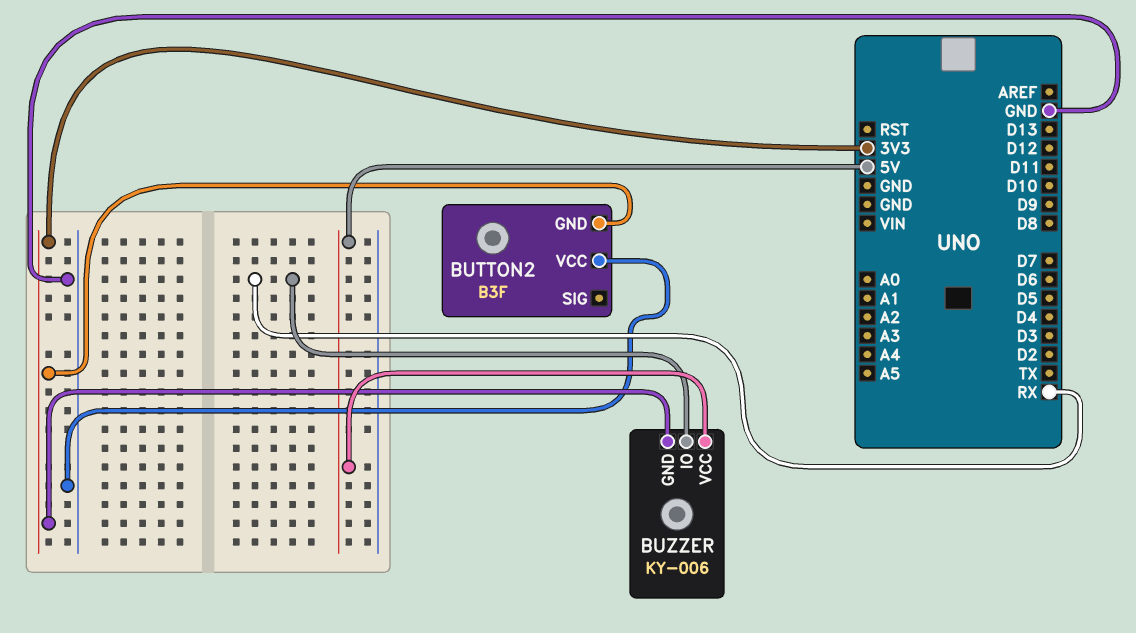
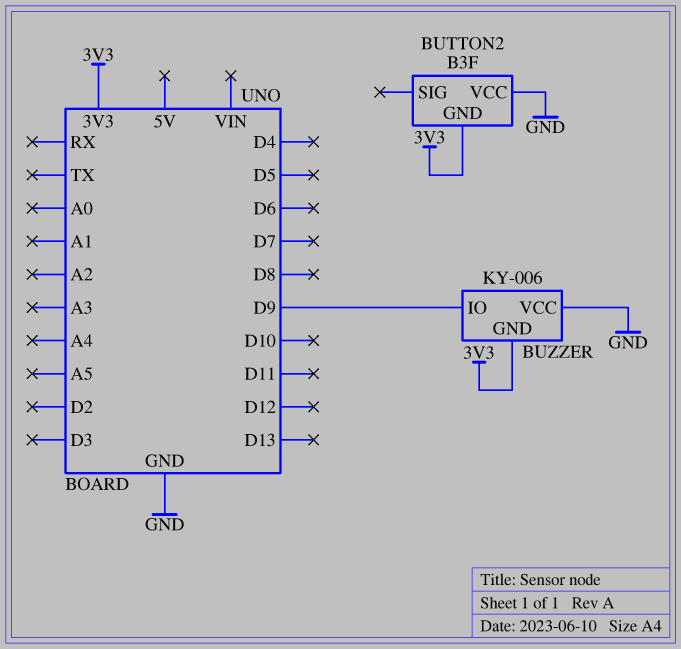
BUZZER pin IO: RX -> D9
BUZZER pin VCC: 5V -> GND

